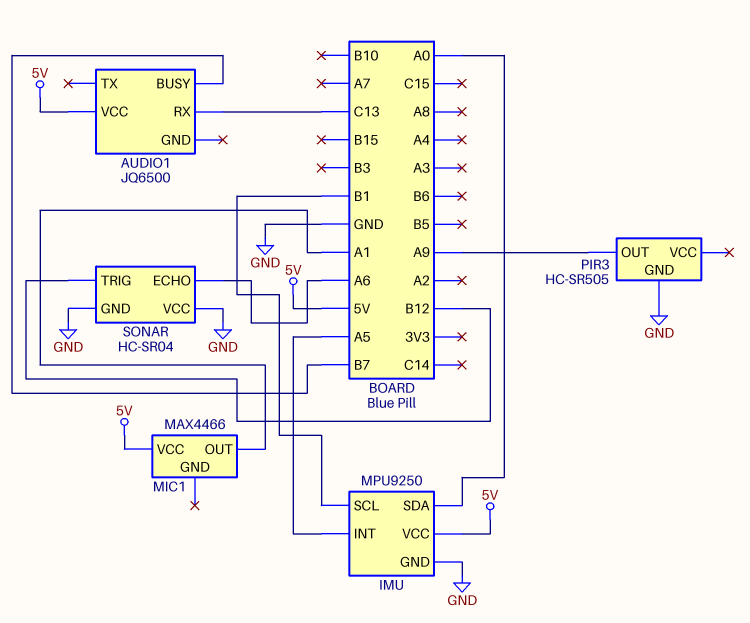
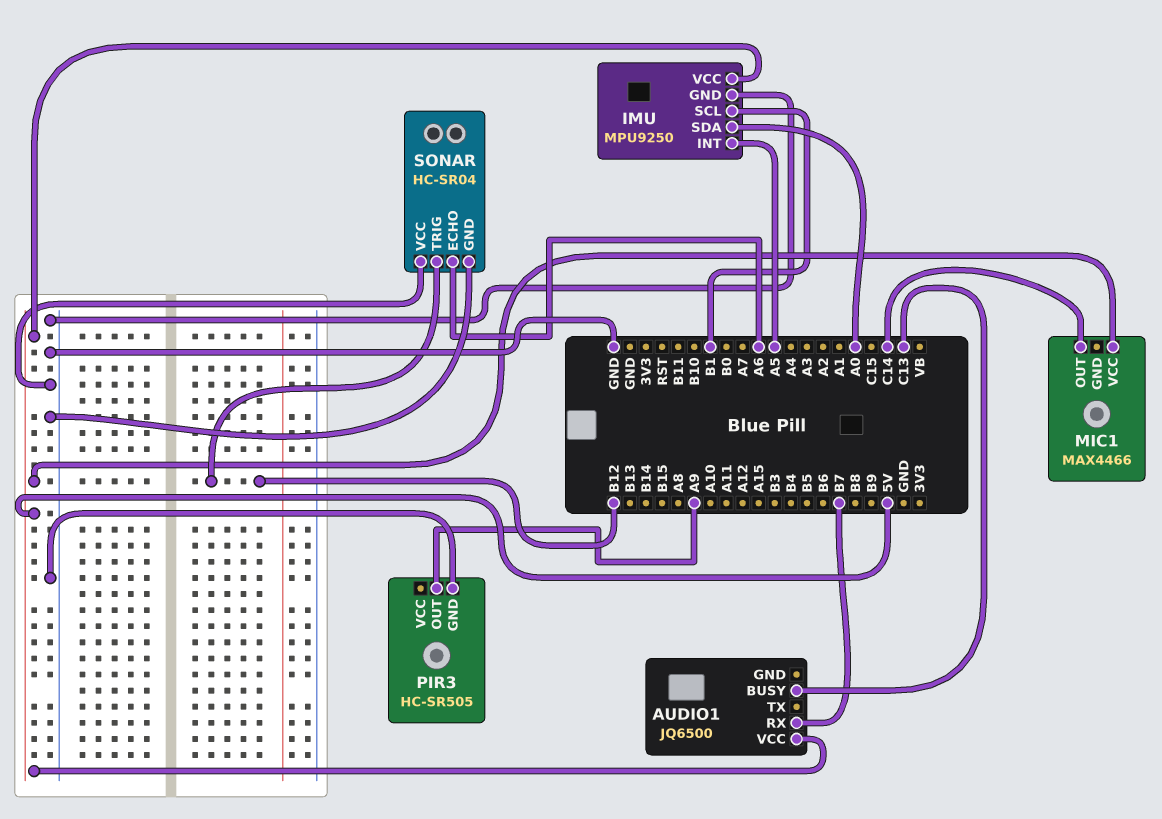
AUDIO1 pin BUSY: B7 -> C13
AUDIO1 pin RX: C13 -> B7
MIC1 pin OUT: A1 -> C14

